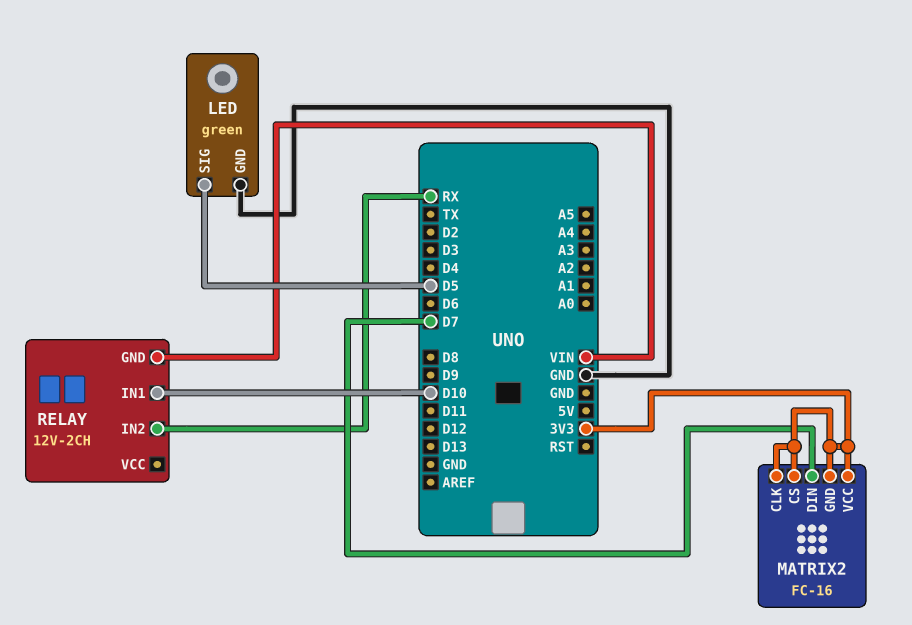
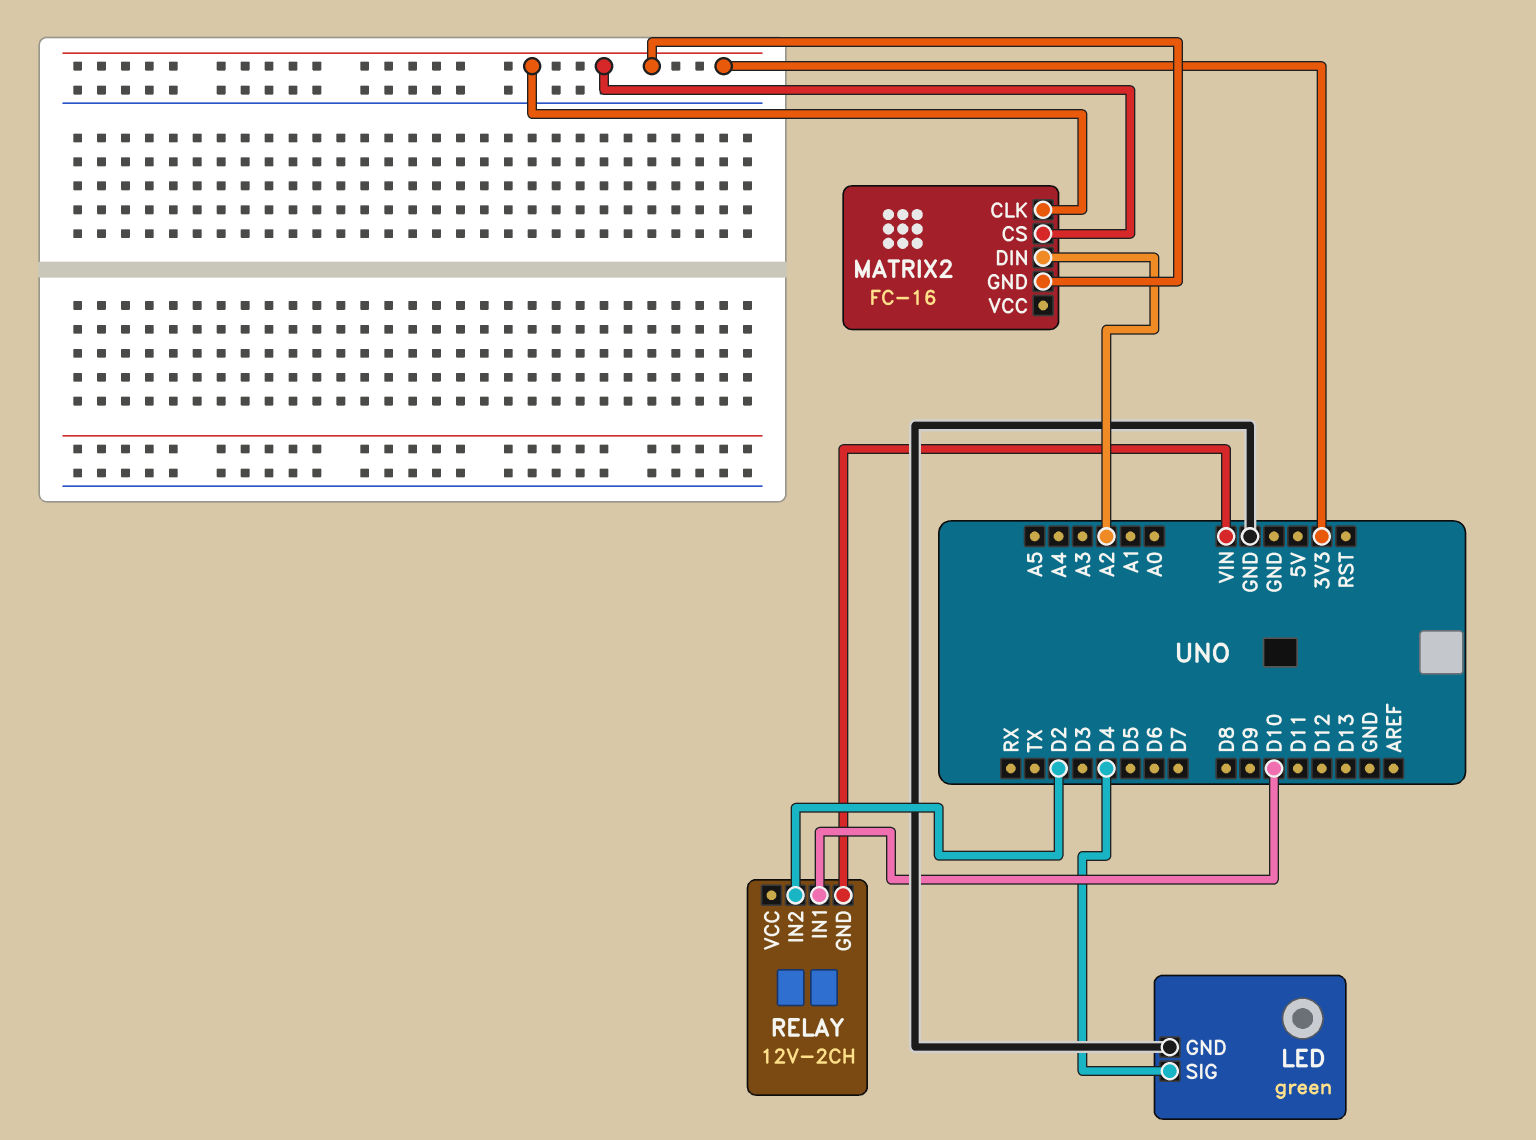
LED pin SIG: D5 -> D4
MATRIX2 pin DIN: D7 -> A2
MATRIX2 pin VCC: 3V3 -> none
RELAY pin IN2: RX -> D2

